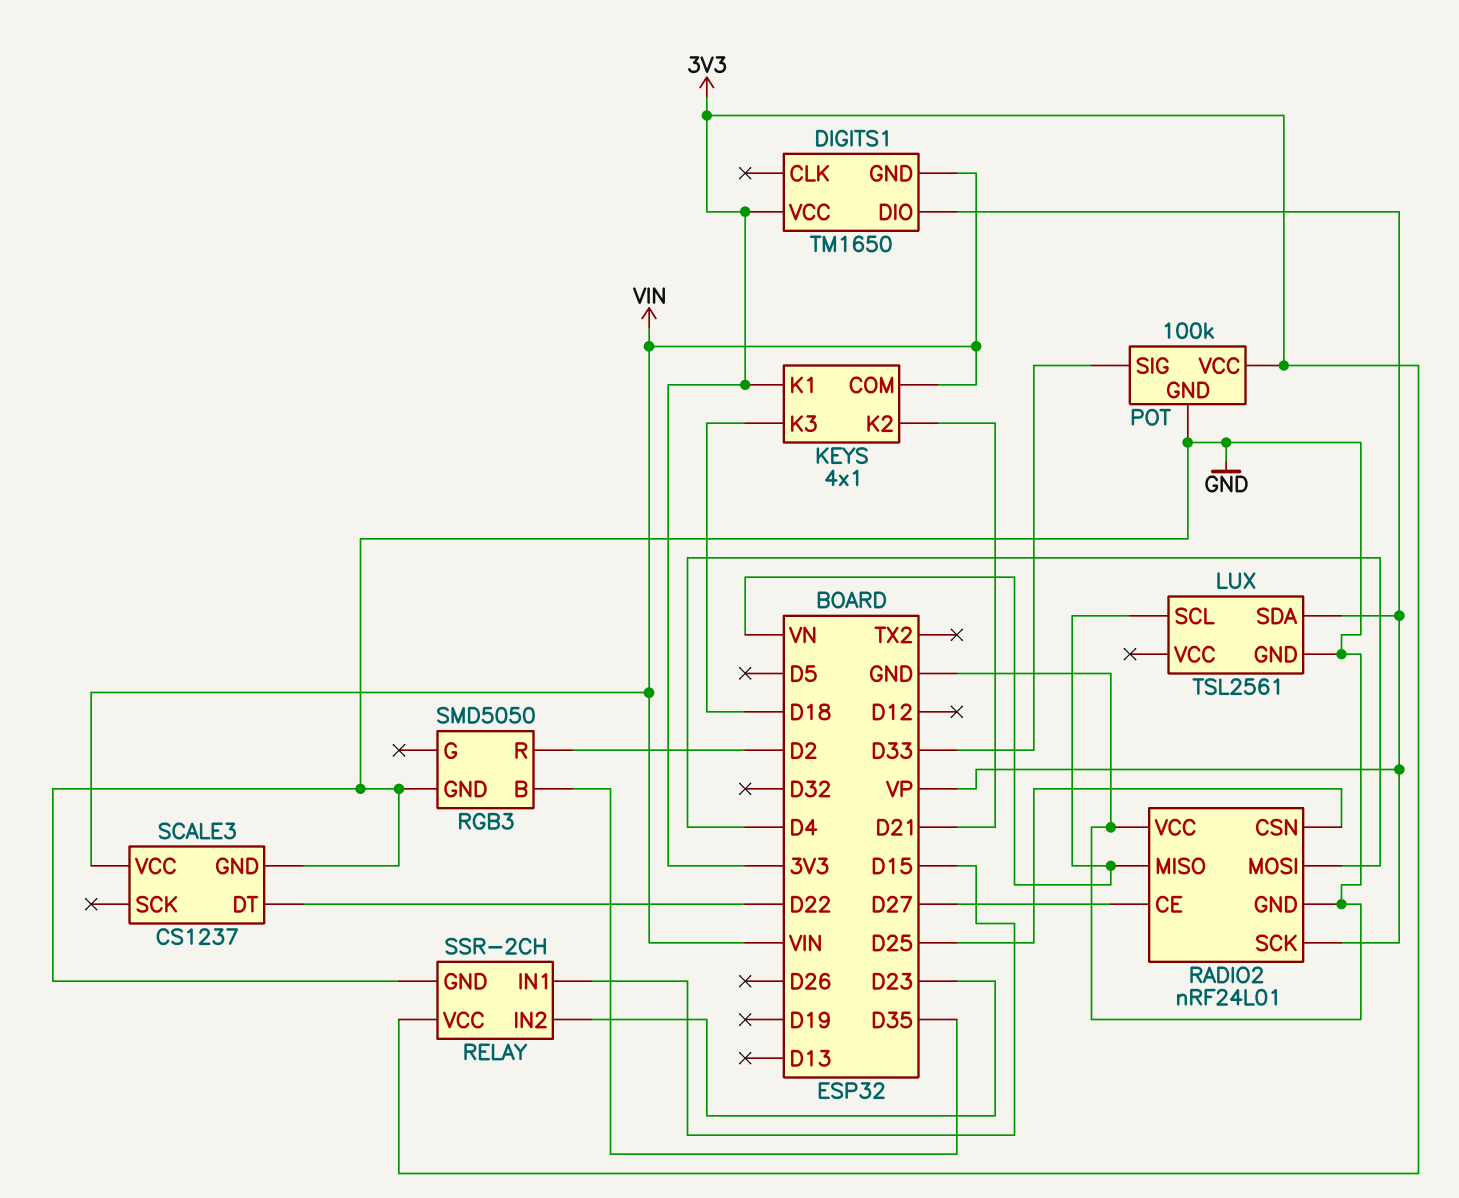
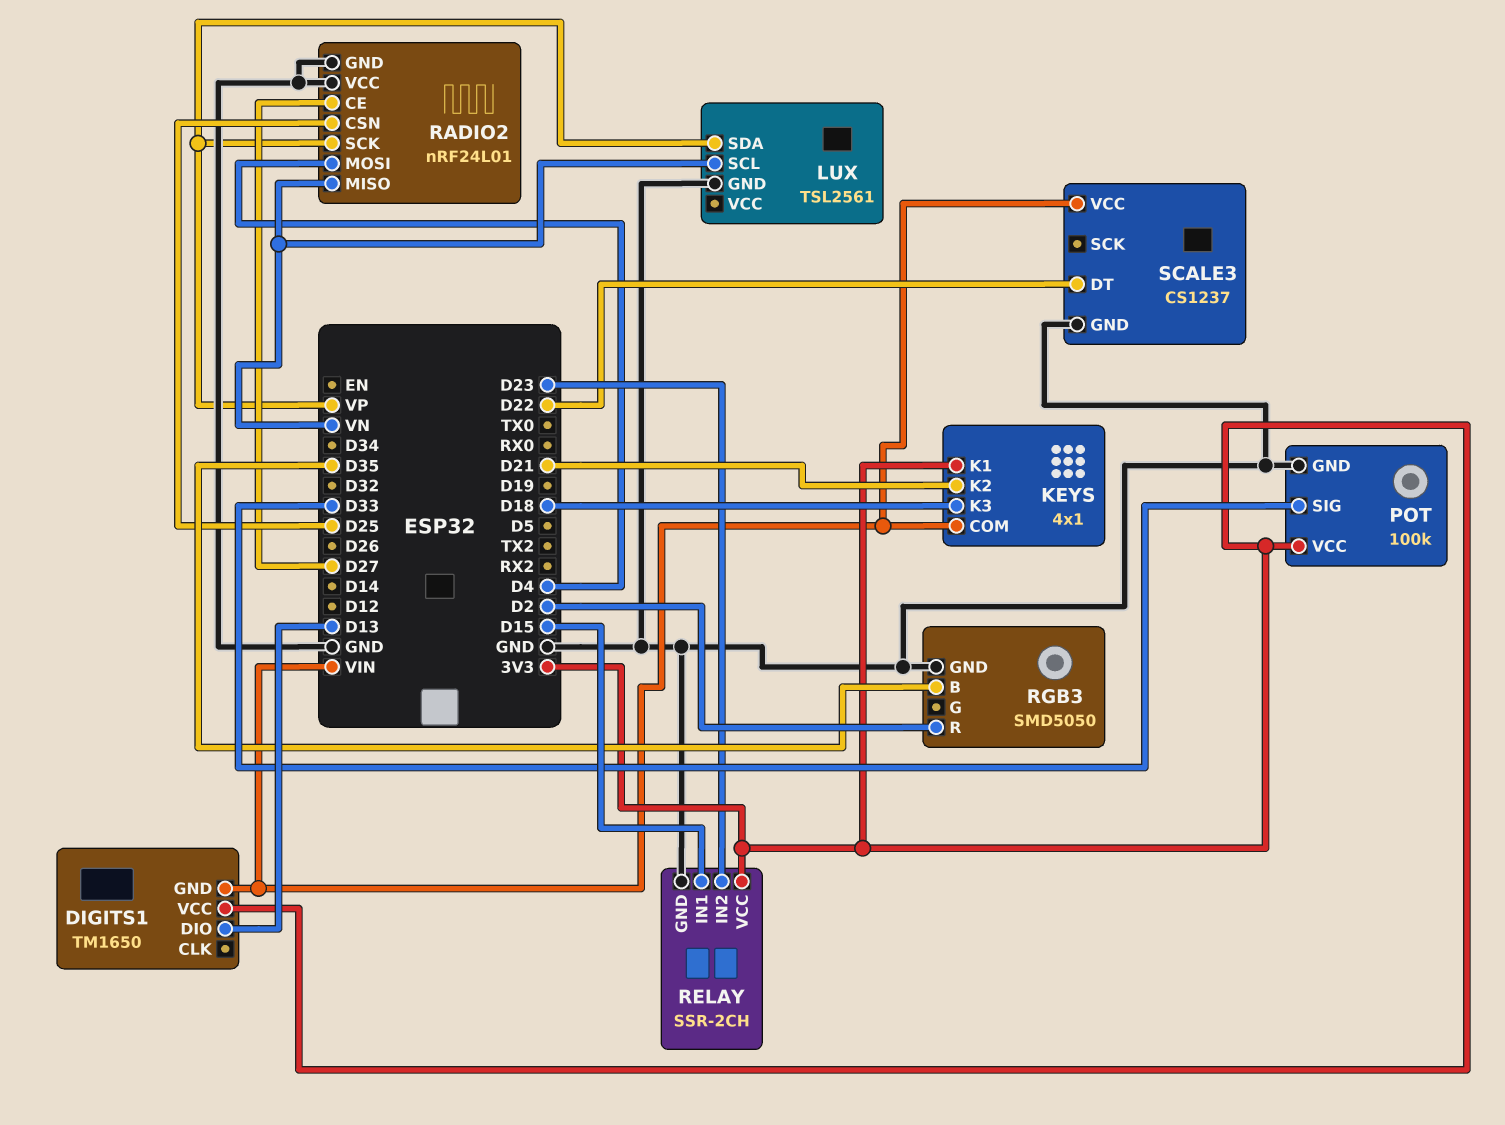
DIGITS1 pin DIO: VP -> D13

